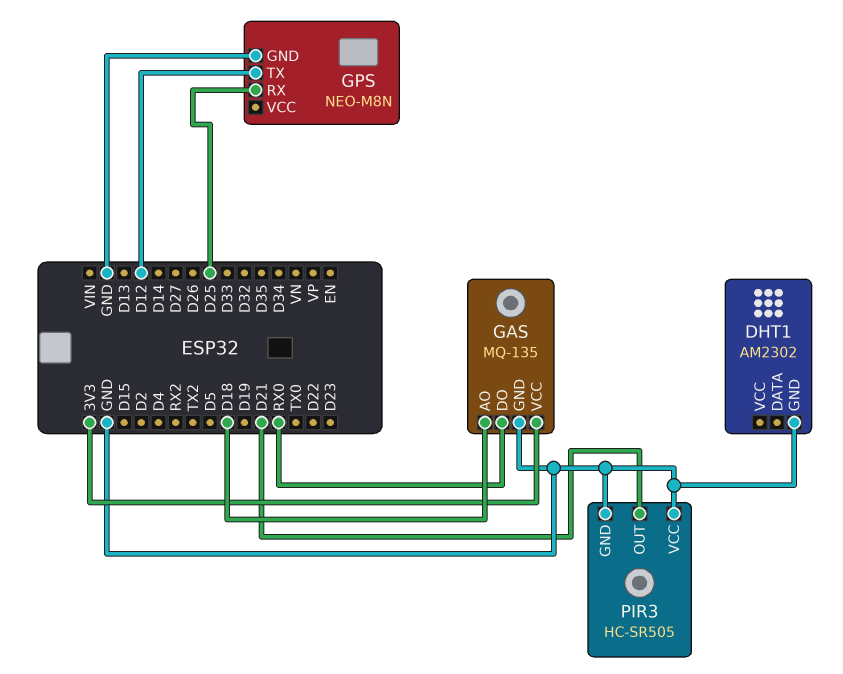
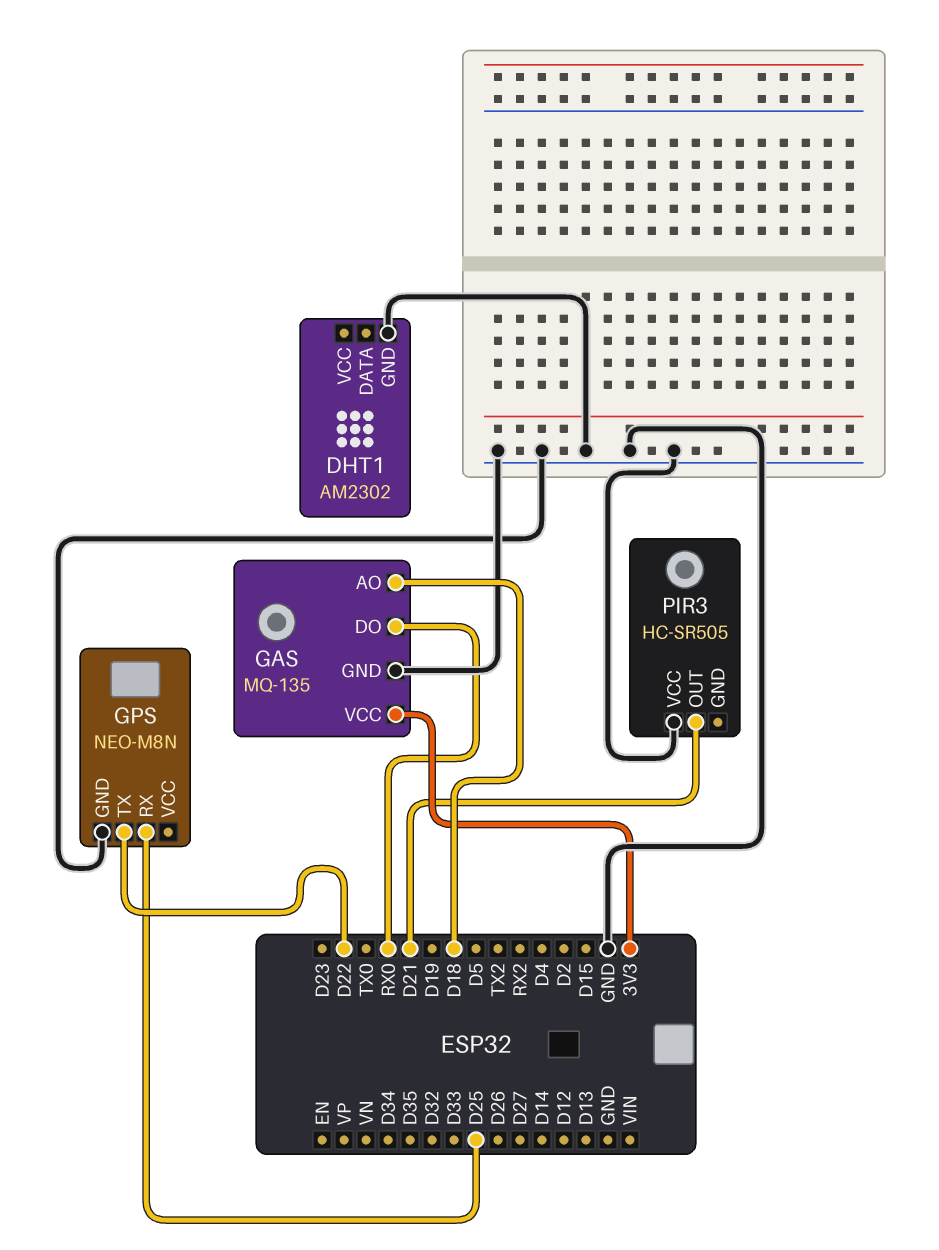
GPS pin TX: D12 -> D22
PIR3 pin GND: GND -> none

